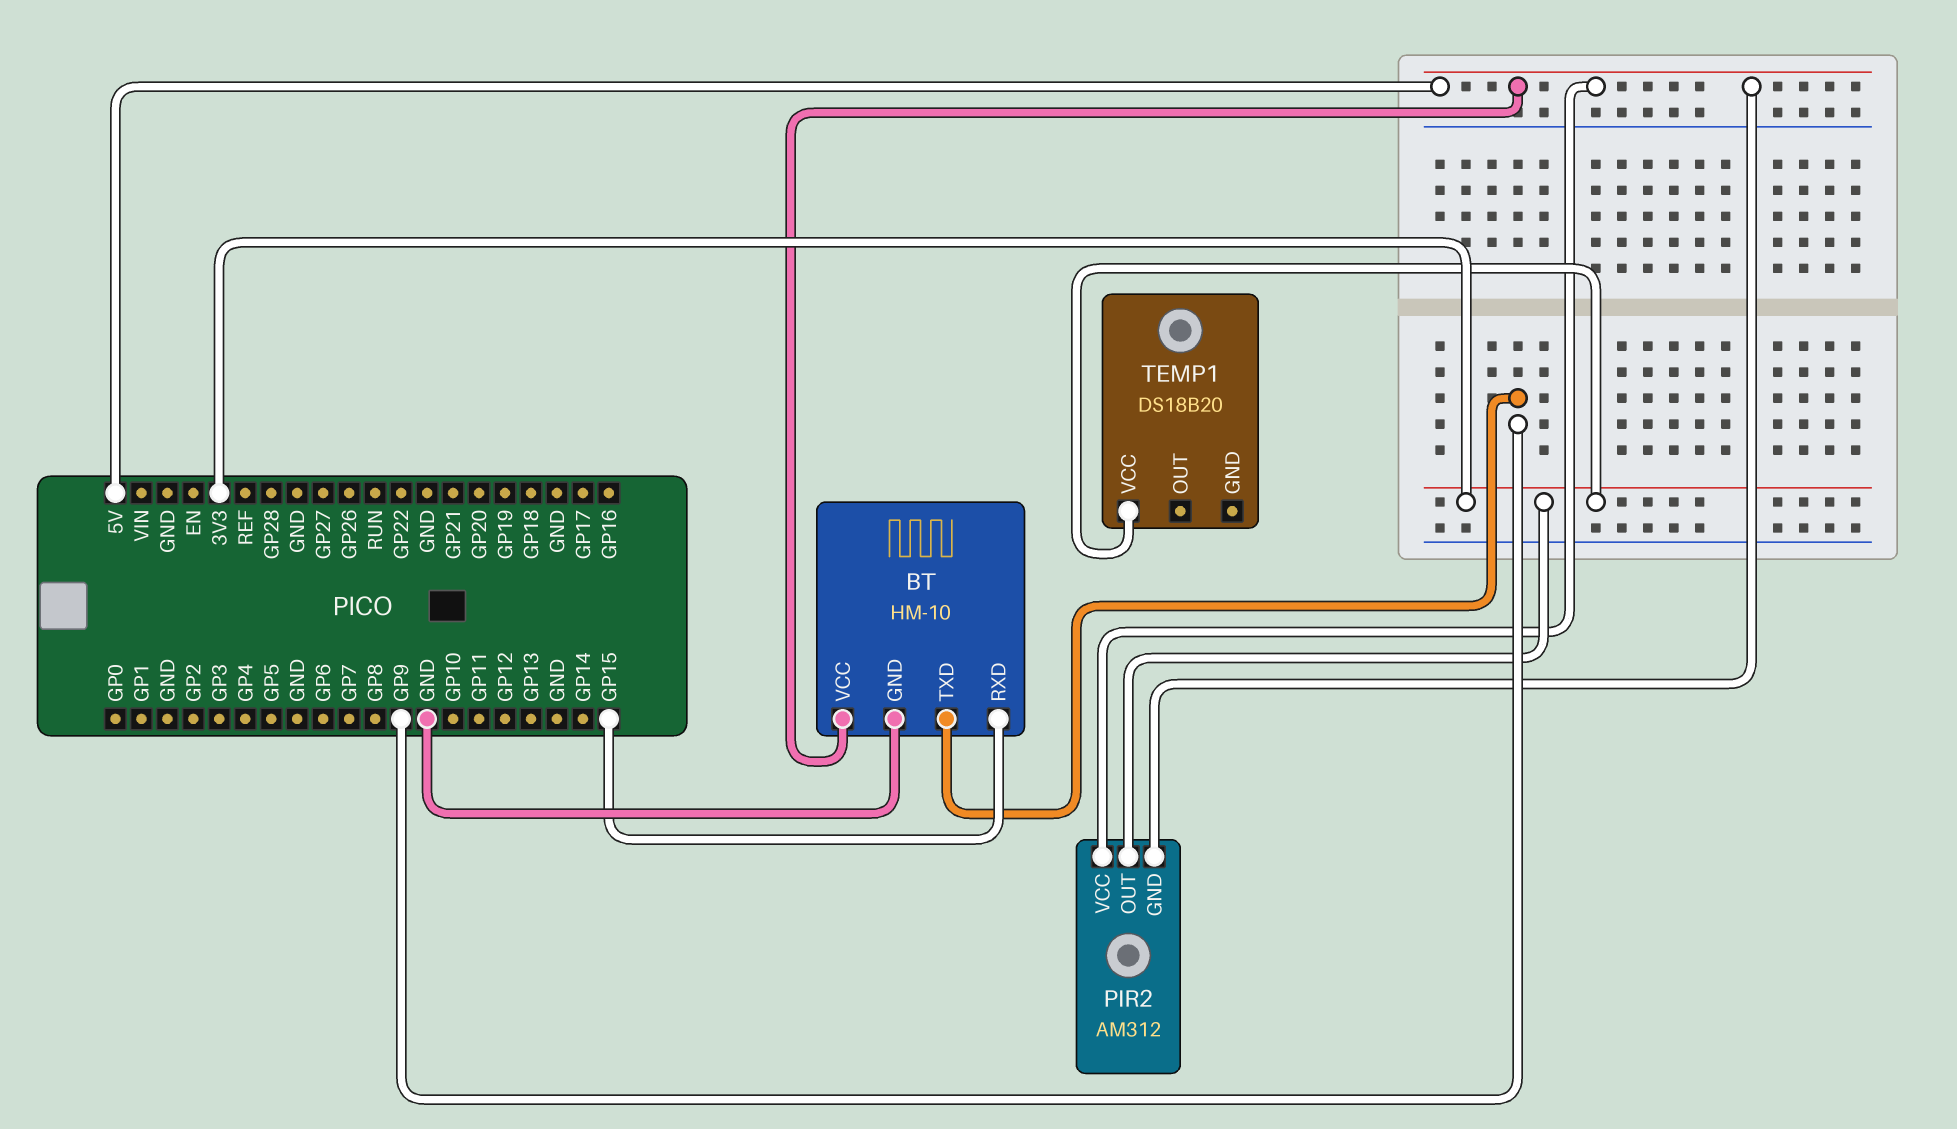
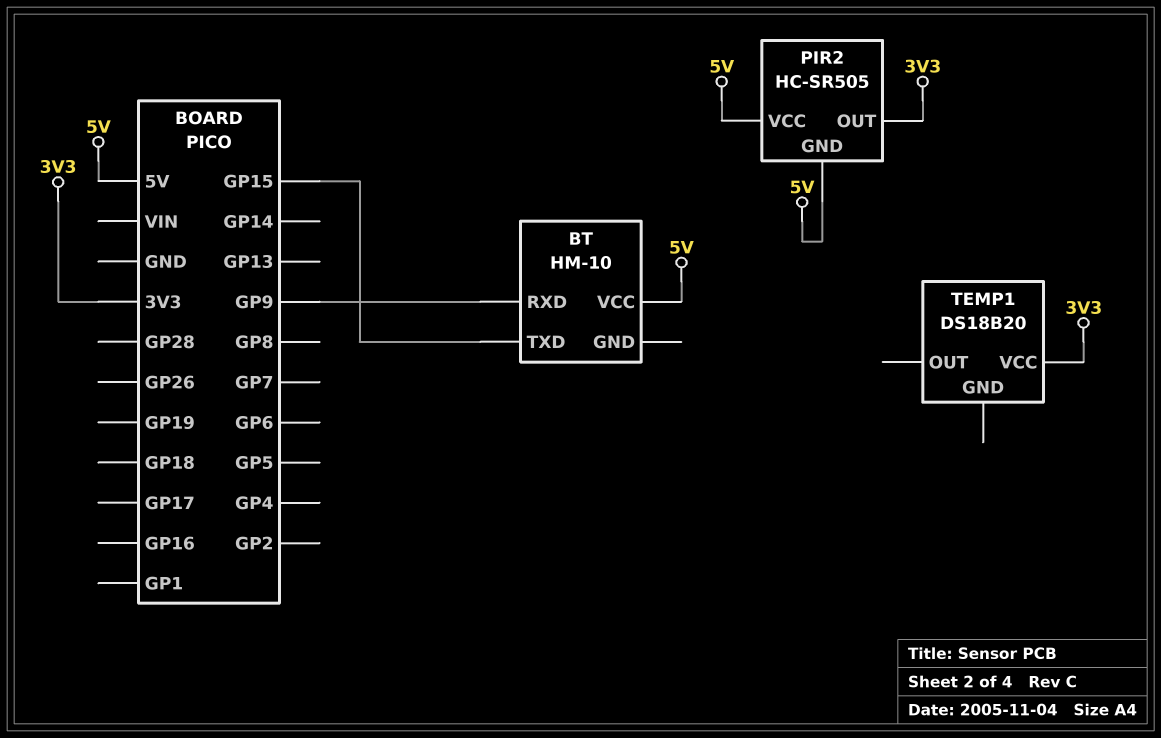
BT pin GND: GND -> none
BT pin RXD: GP15 -> GP9
BT pin TXD: GP9 -> GP15
PIR2: AM312 -> HC-SR505

